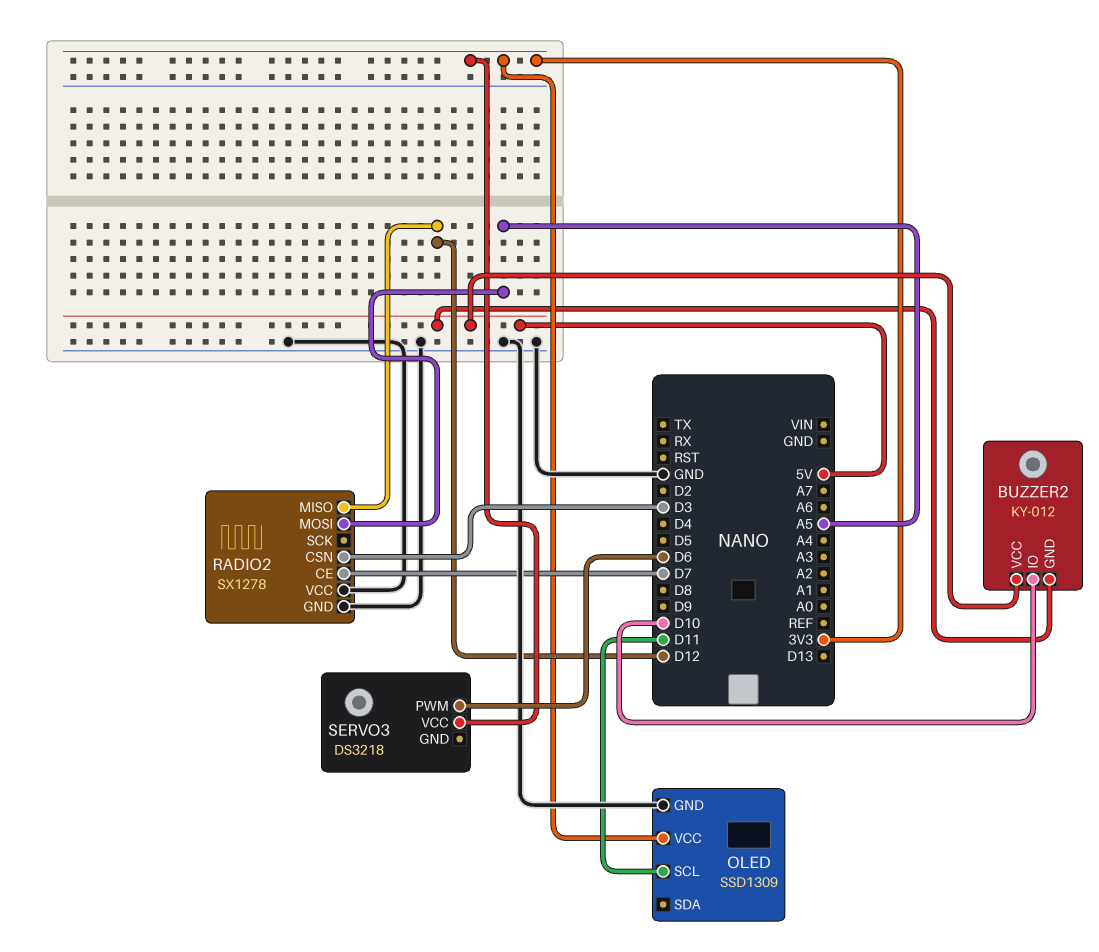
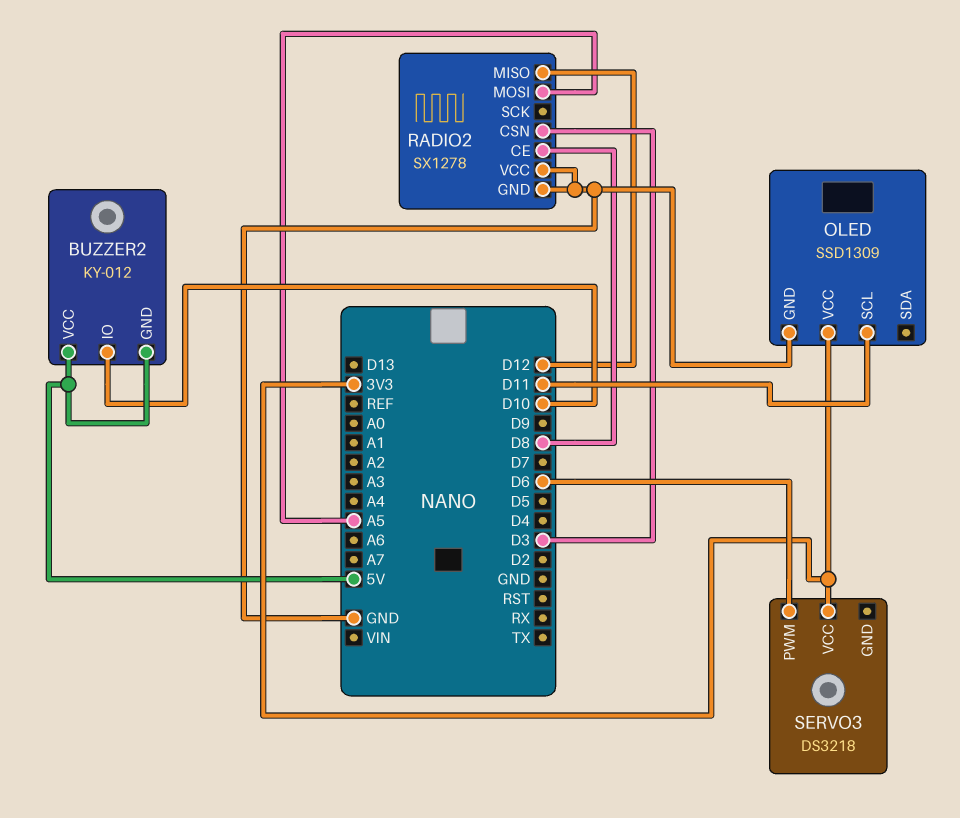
RADIO2 pin CE: D7 -> D8

